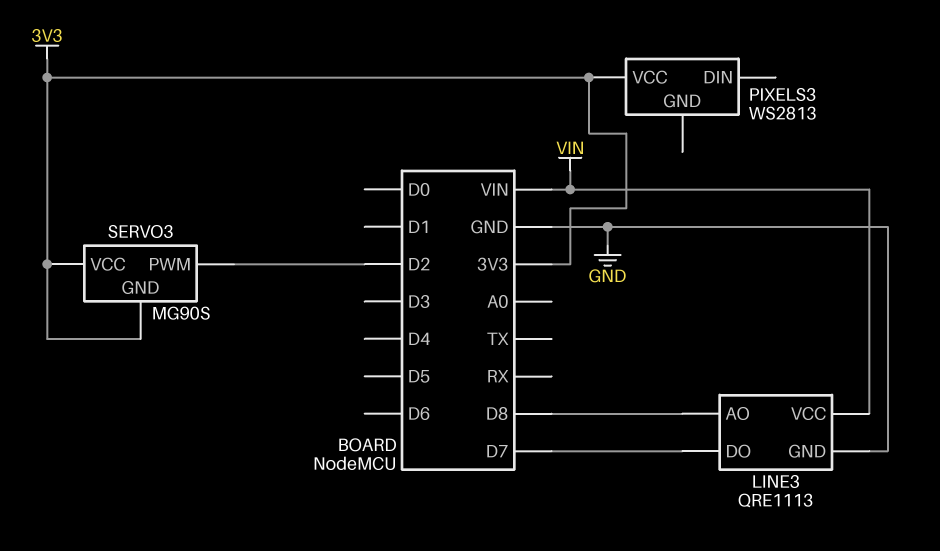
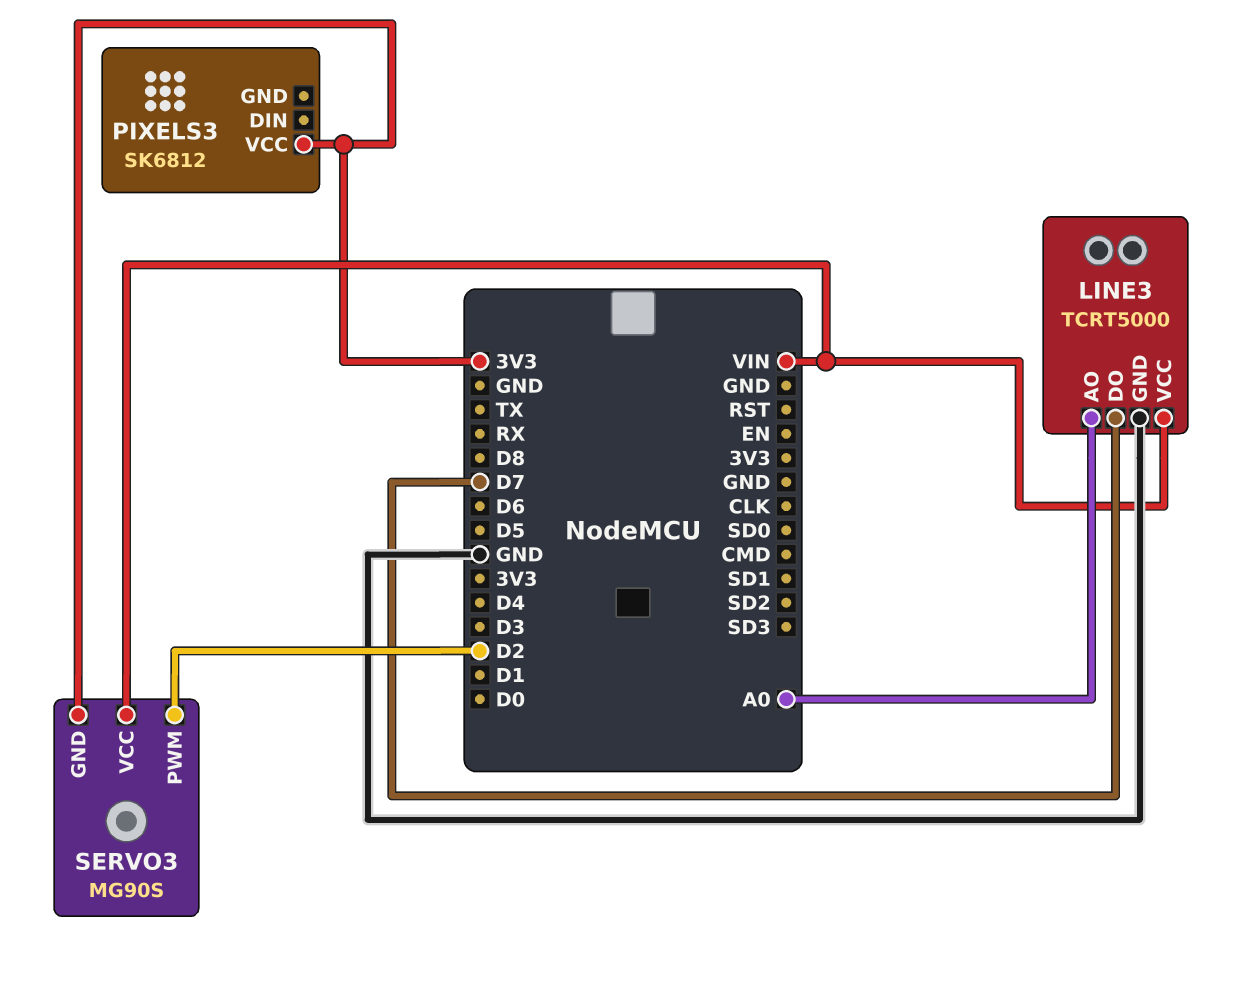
LINE3: QRE1113 -> TCRT5000
LINE3 pin AO: D8 -> A0
PIXELS3: WS2813 -> SK6812
SERVO3 pin VCC: 3V3 -> VIN

